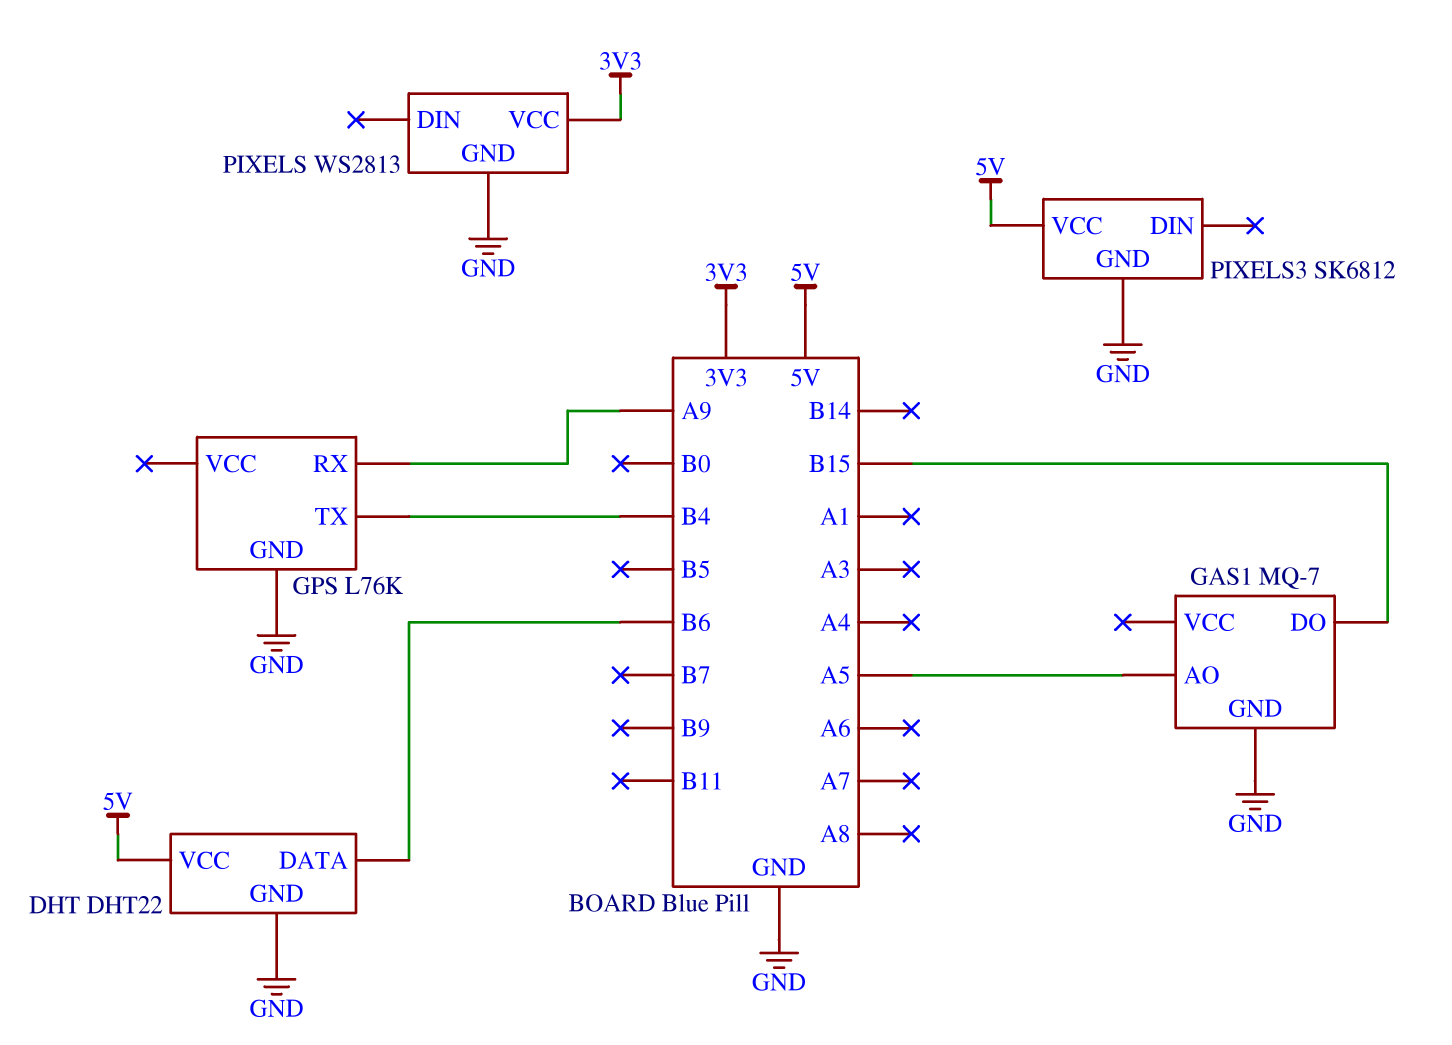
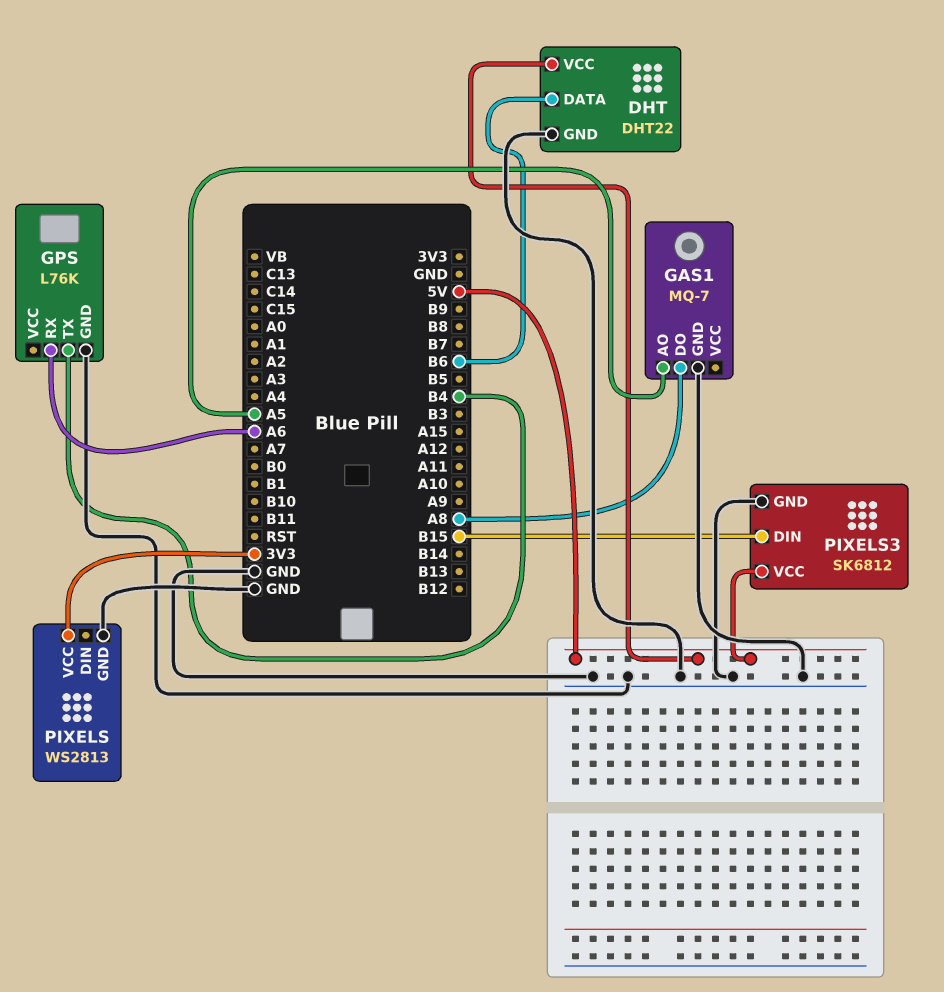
GAS1 pin DO: B15 -> A8
GPS pin RX: A9 -> A6
PIXELS3 pin DIN: none -> B15

